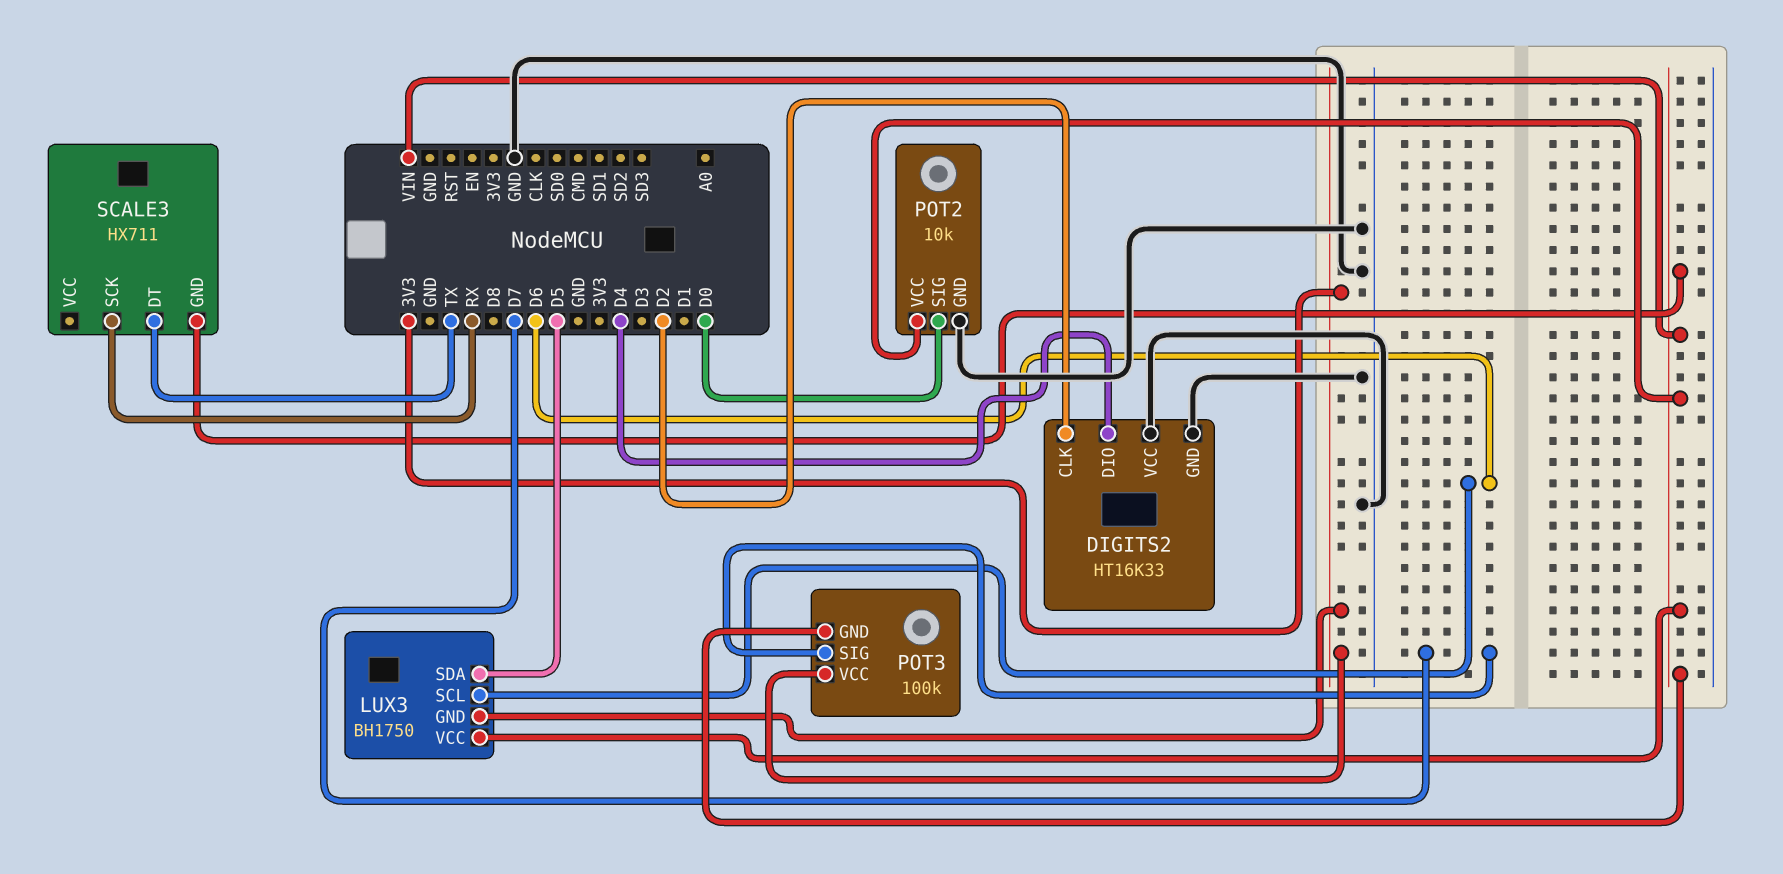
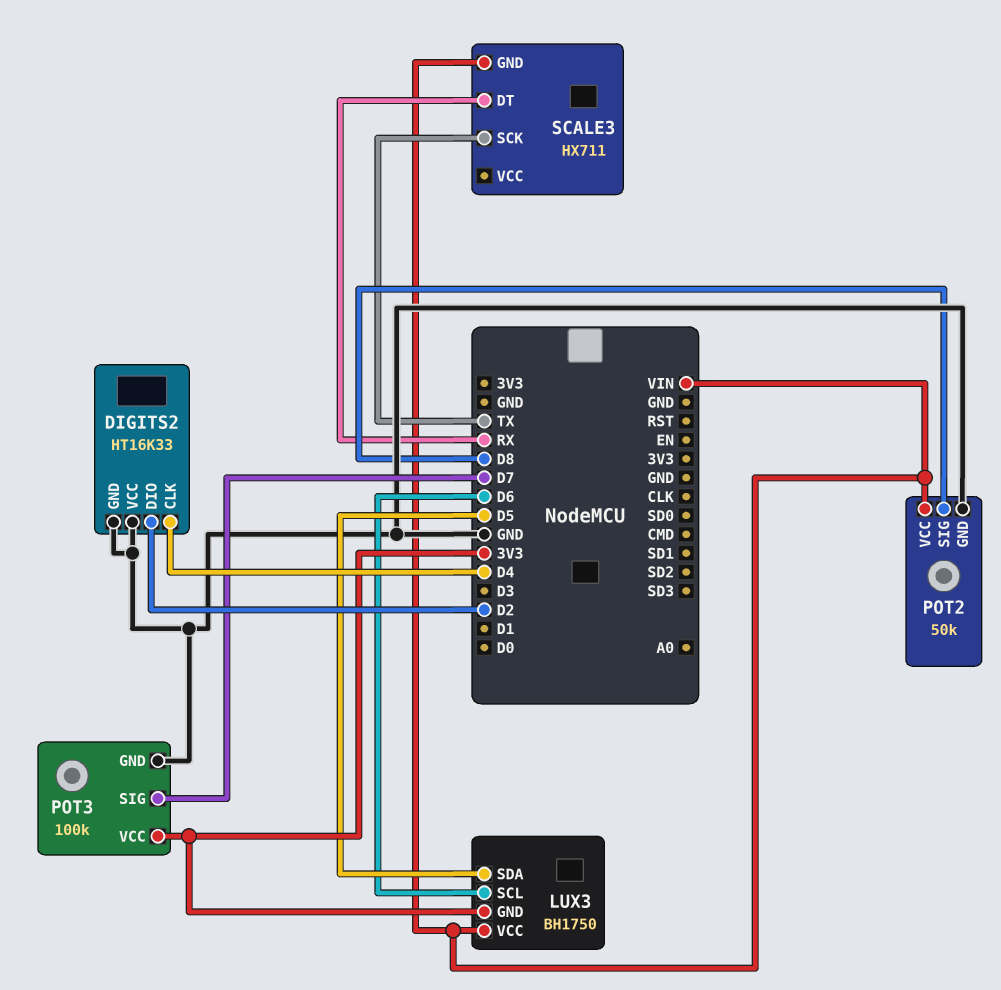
DIGITS2 pin CLK: D2 -> D4
DIGITS2 pin DIO: D4 -> D2
POT2: 10k -> 50k
POT2 pin SIG: D0 -> D8
POT3 pin GND: VIN -> GND
SCALE3 pin DT: TX -> RX
SCALE3 pin SCK: RX -> TX

